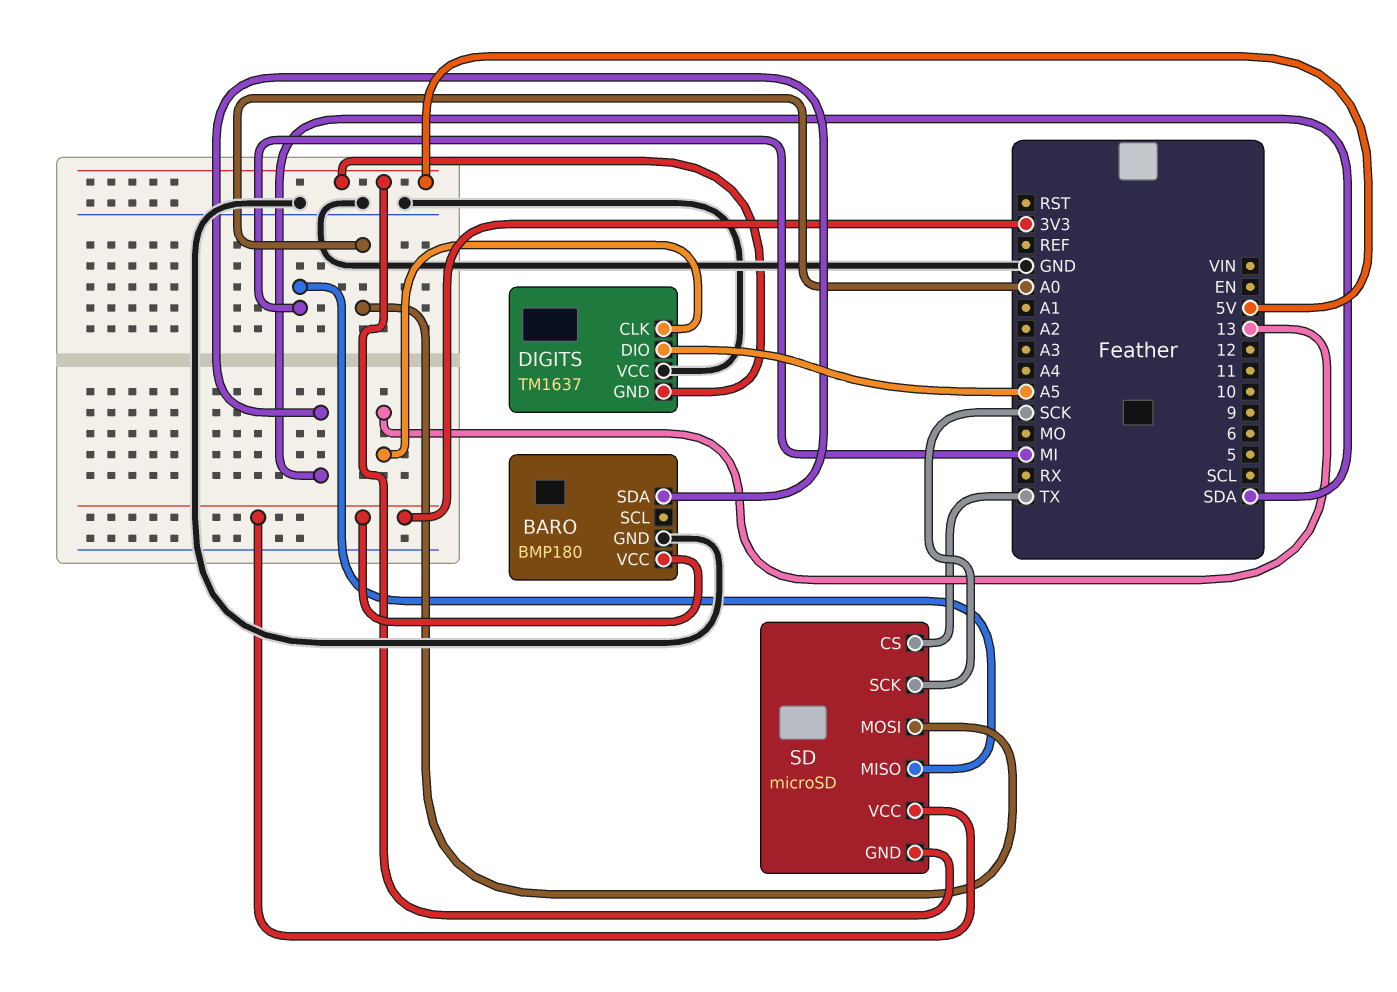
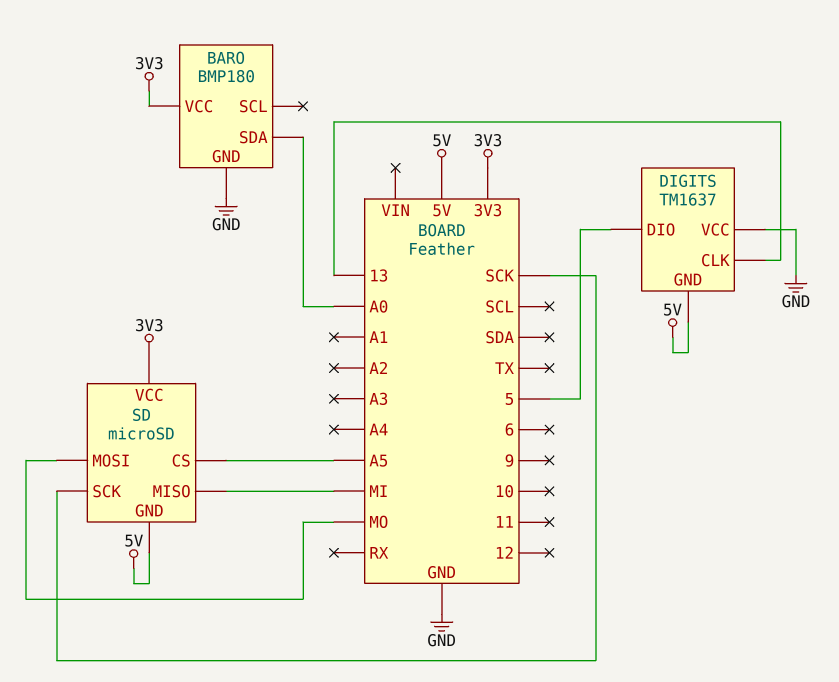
BARO pin SDA: SDA -> A0
DIGITS pin DIO: A5 -> 5
SD pin CS: TX -> A5
SD pin MOSI: A0 -> MO

